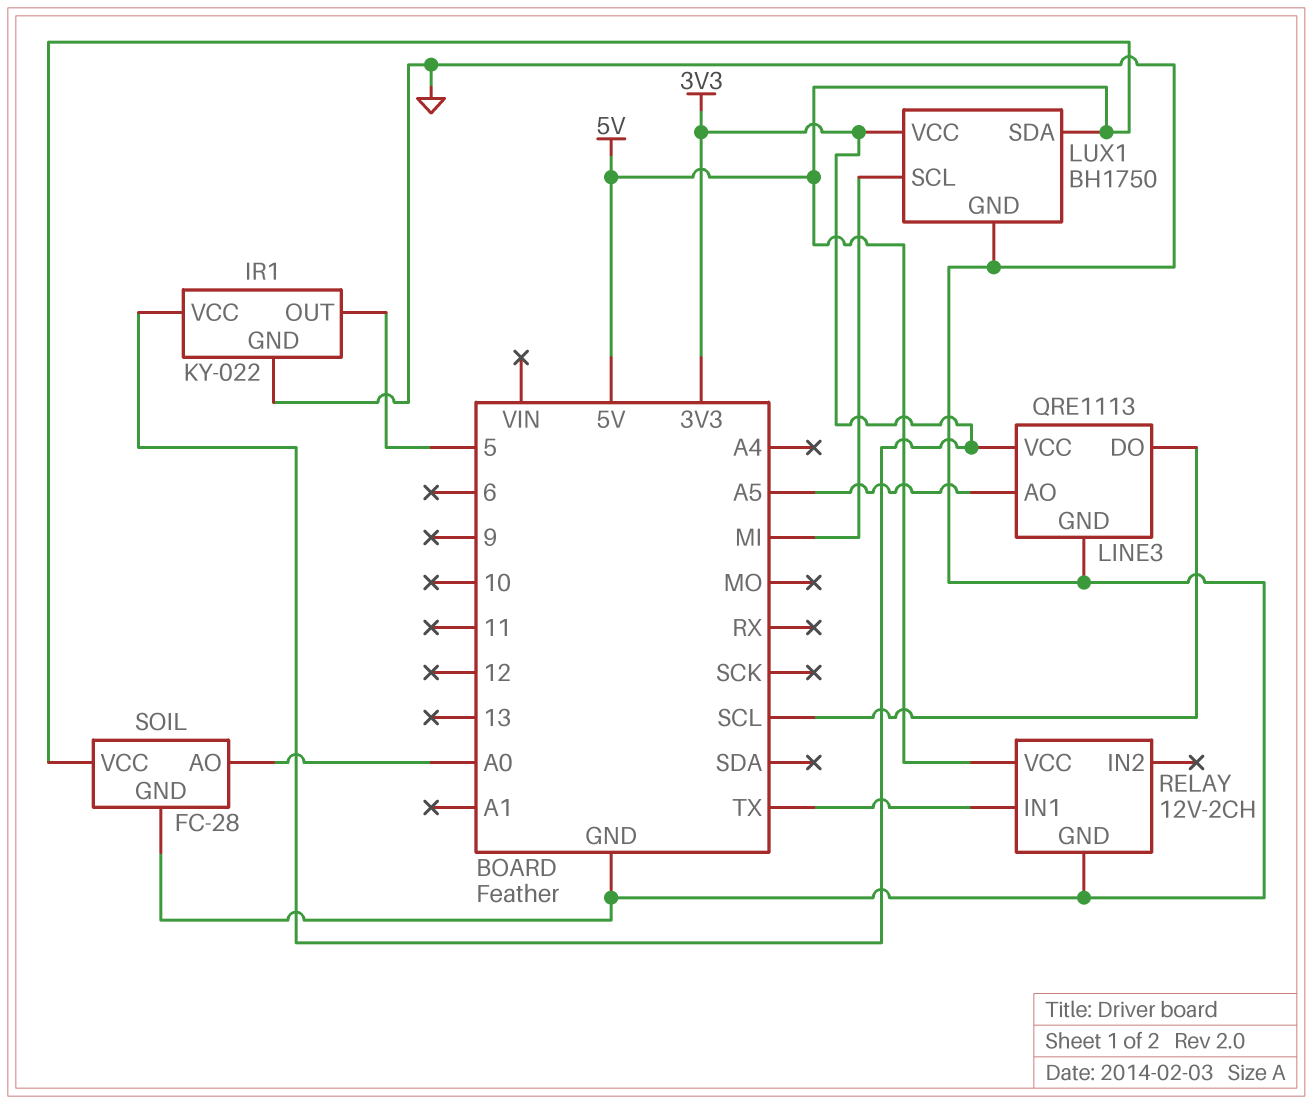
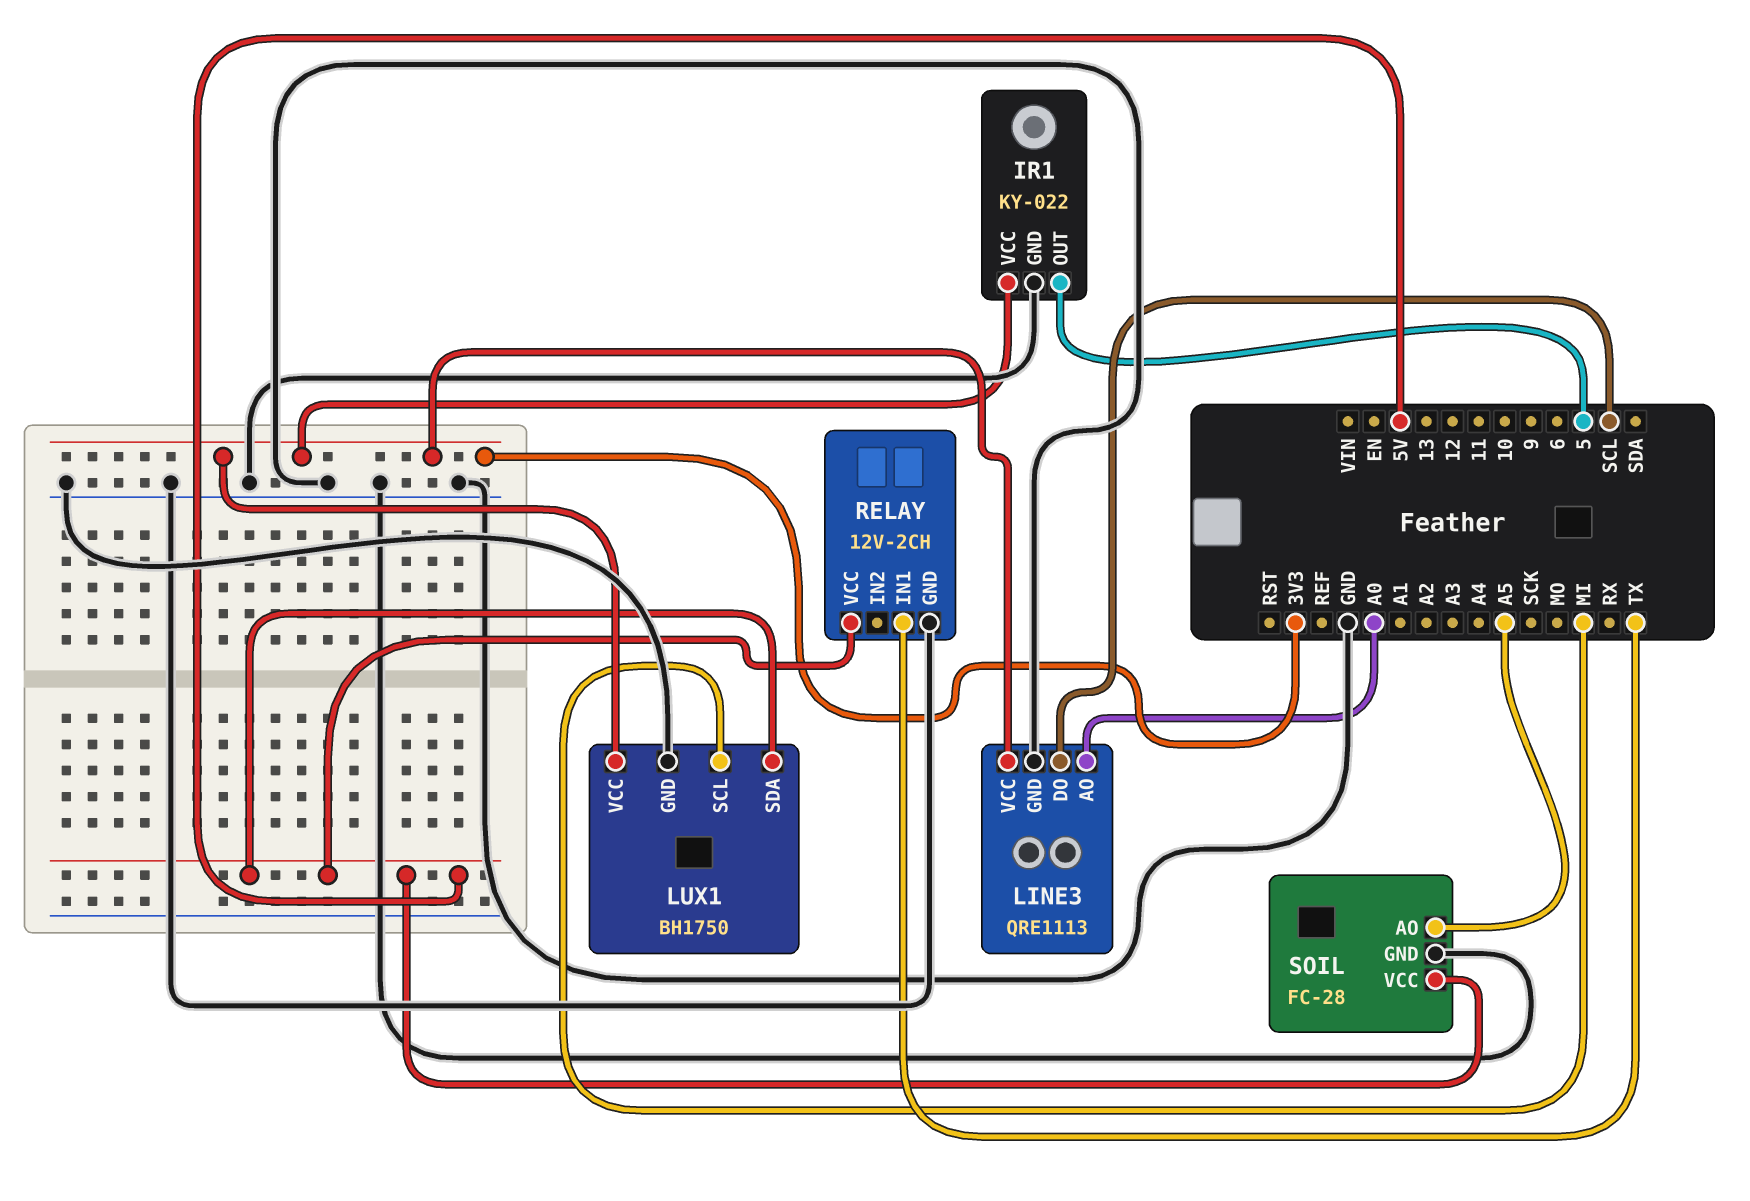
LINE3 pin AO: A5 -> A0
SOIL pin AO: A0 -> A5

